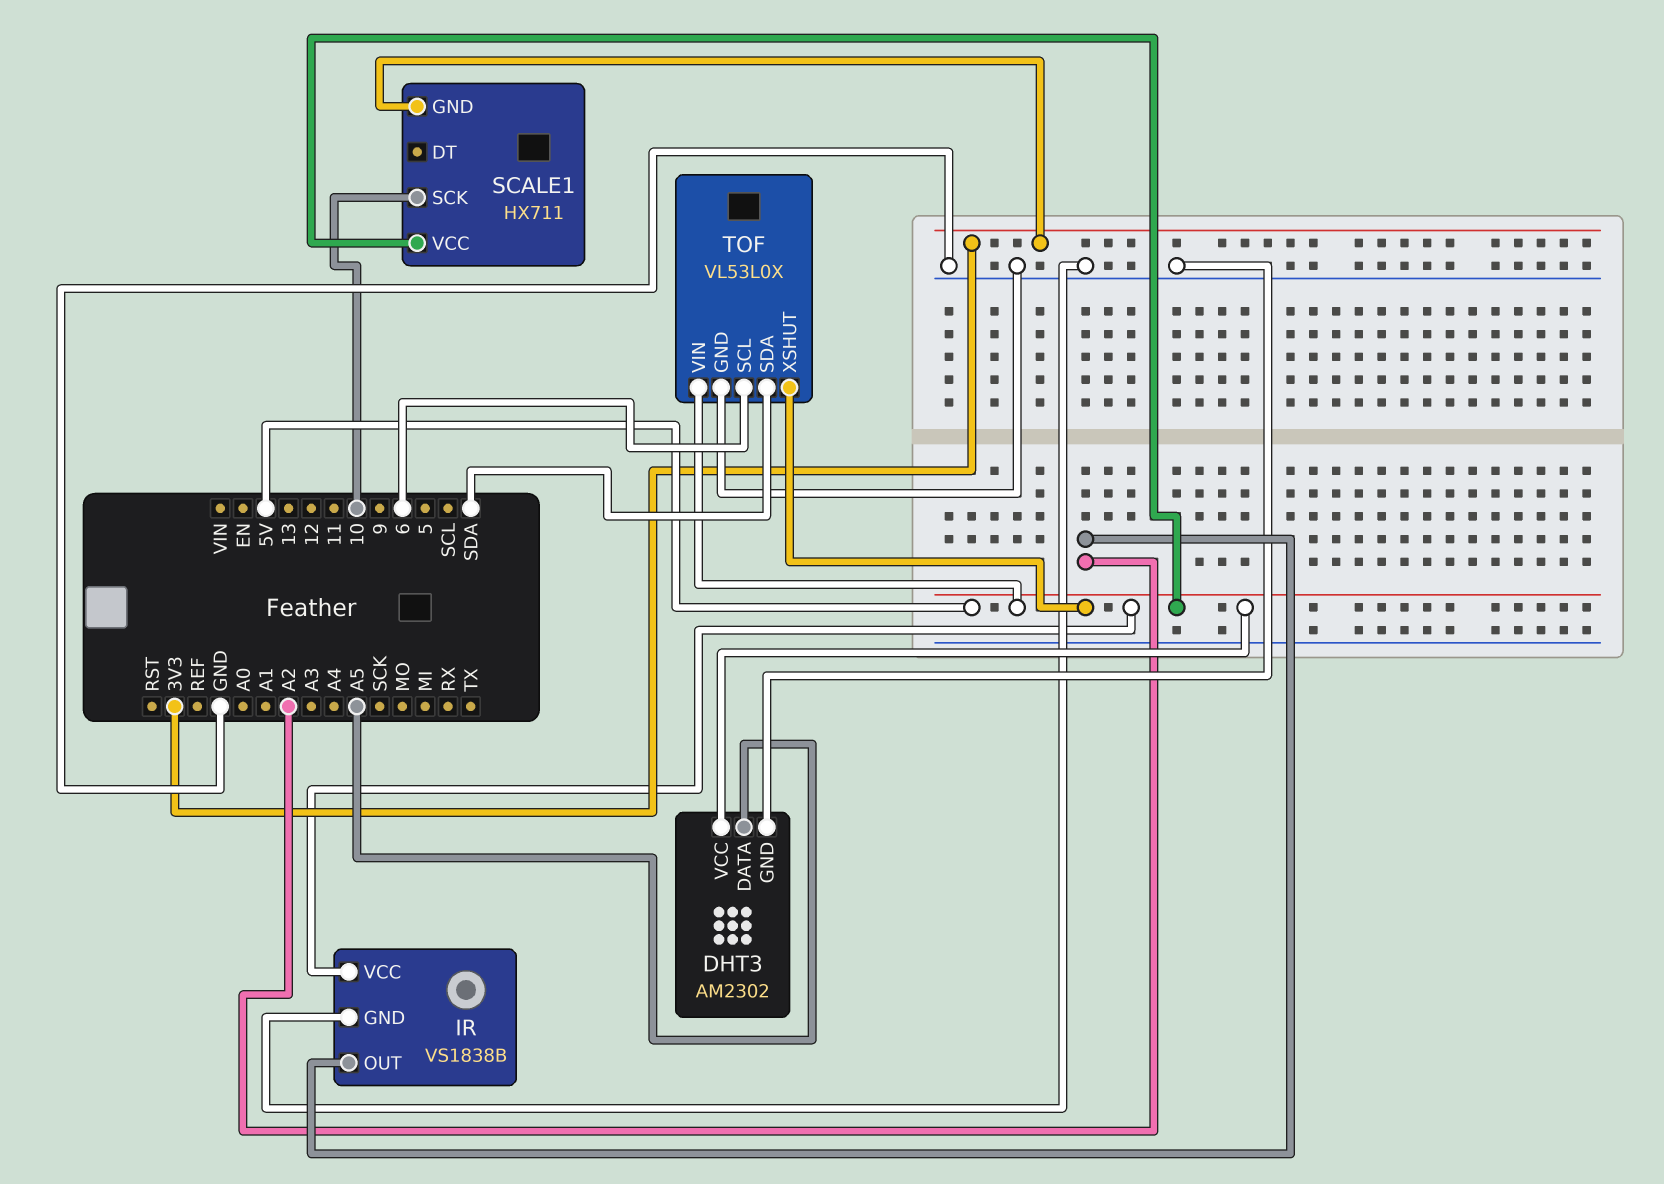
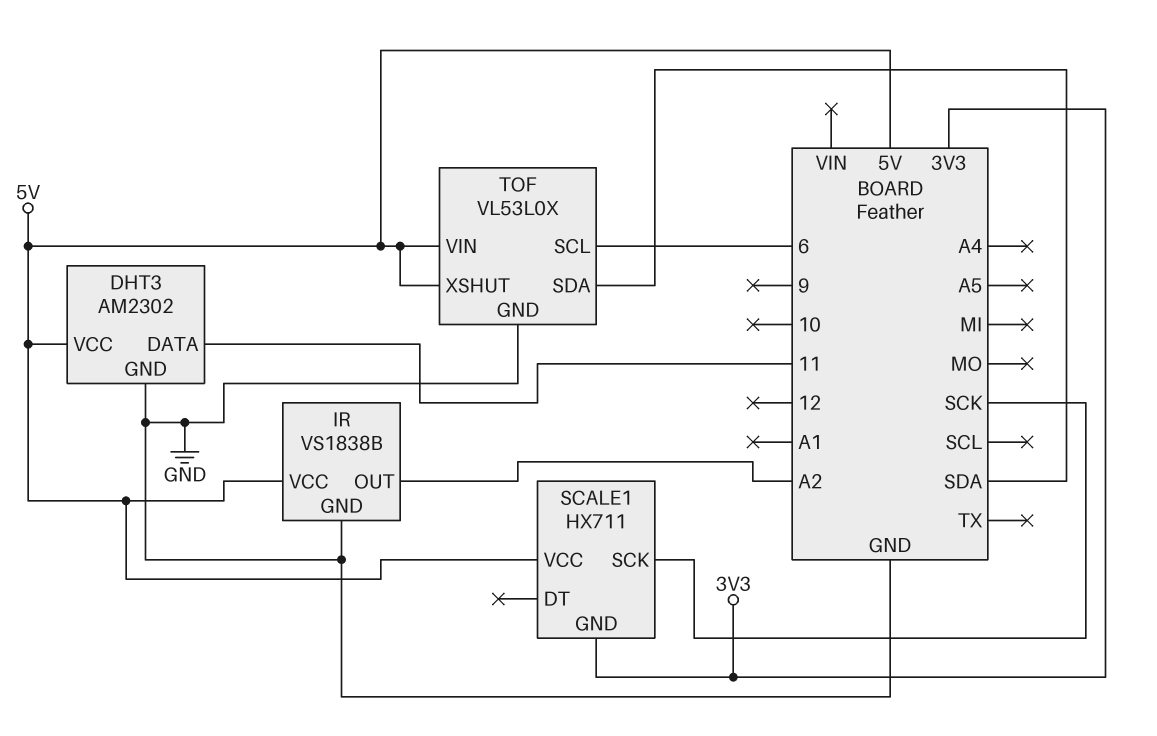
DHT3 pin DATA: A5 -> 11
SCALE1 pin SCK: 10 -> SCK

